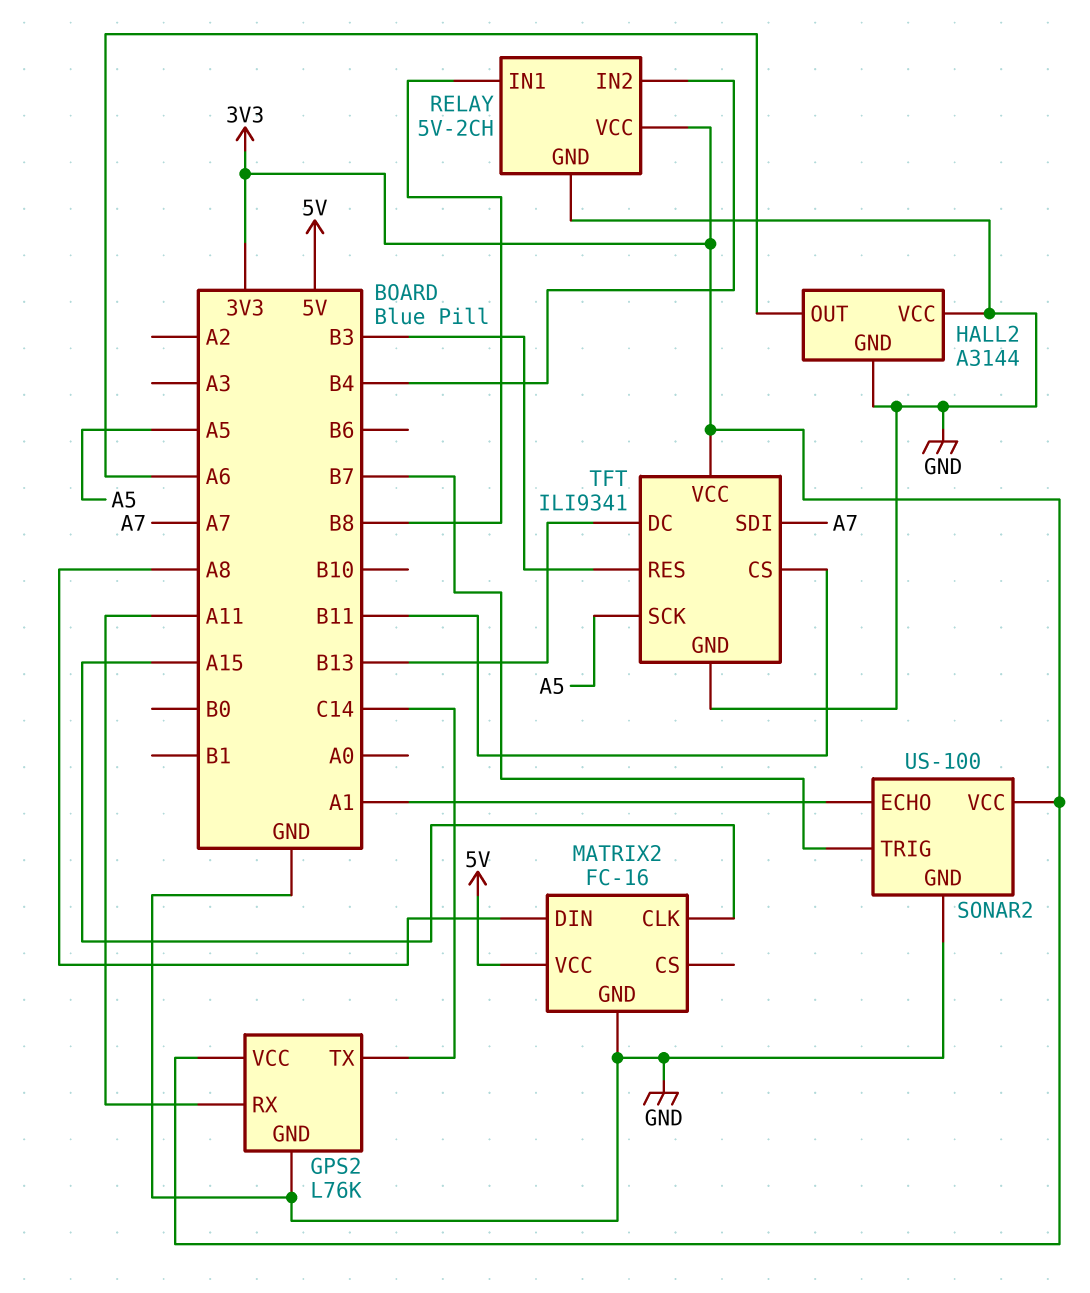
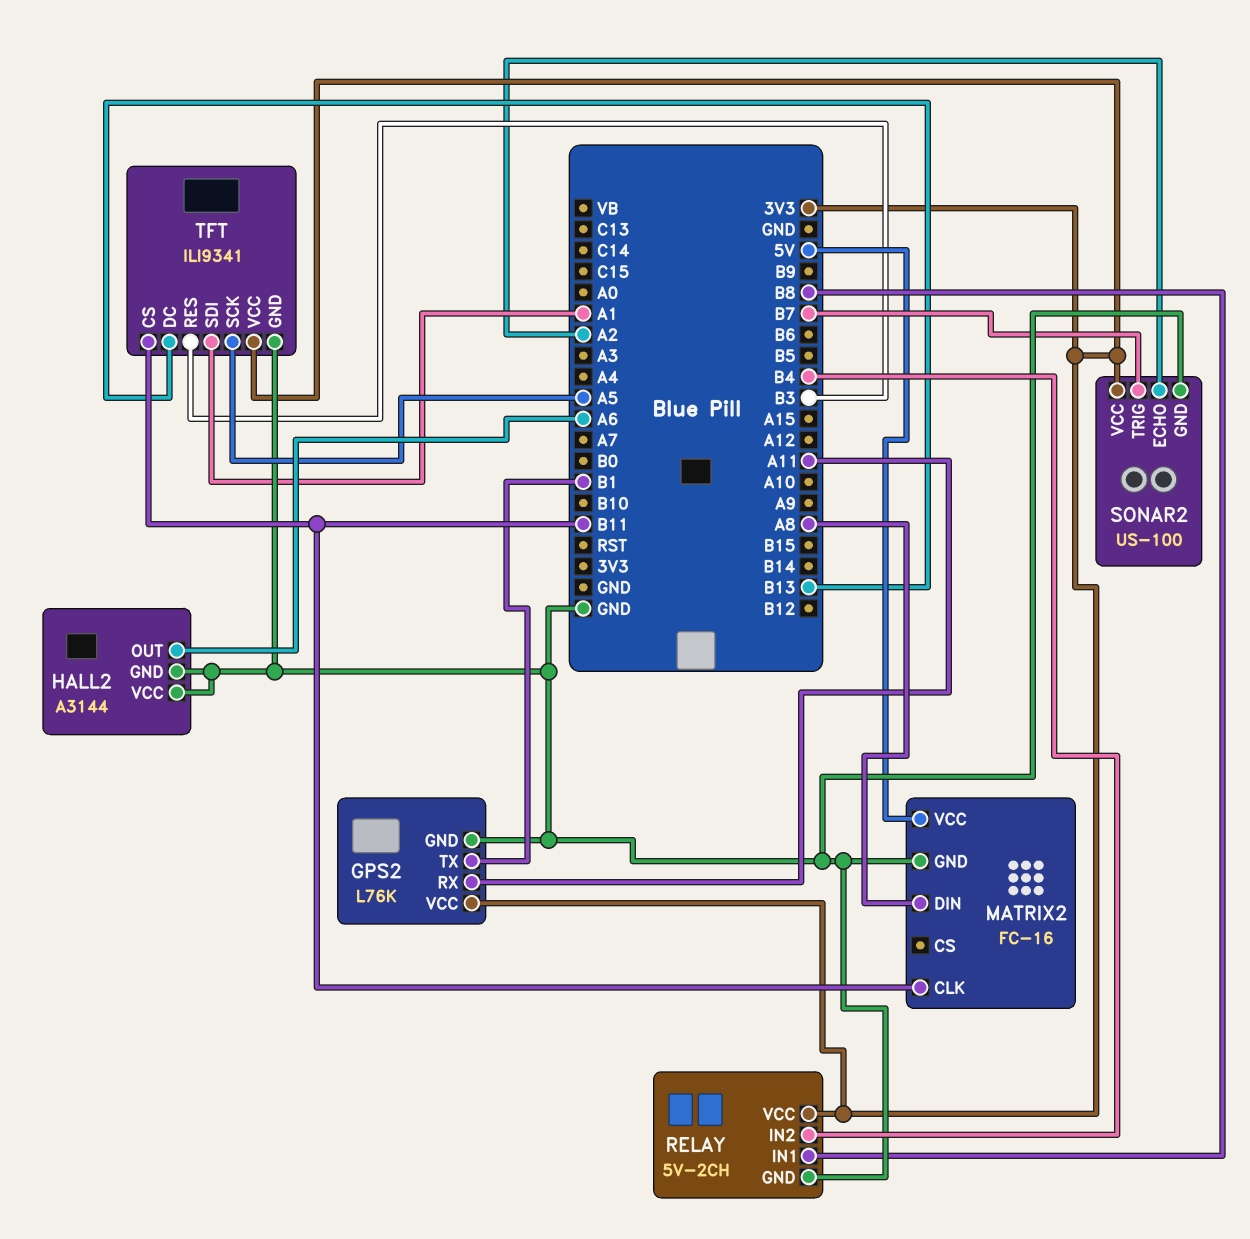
GPS2 pin TX: C14 -> B1
MATRIX2 pin CLK: A15 -> B11
SONAR2 pin ECHO: A1 -> A2
TFT pin SDI: A7 -> A1

